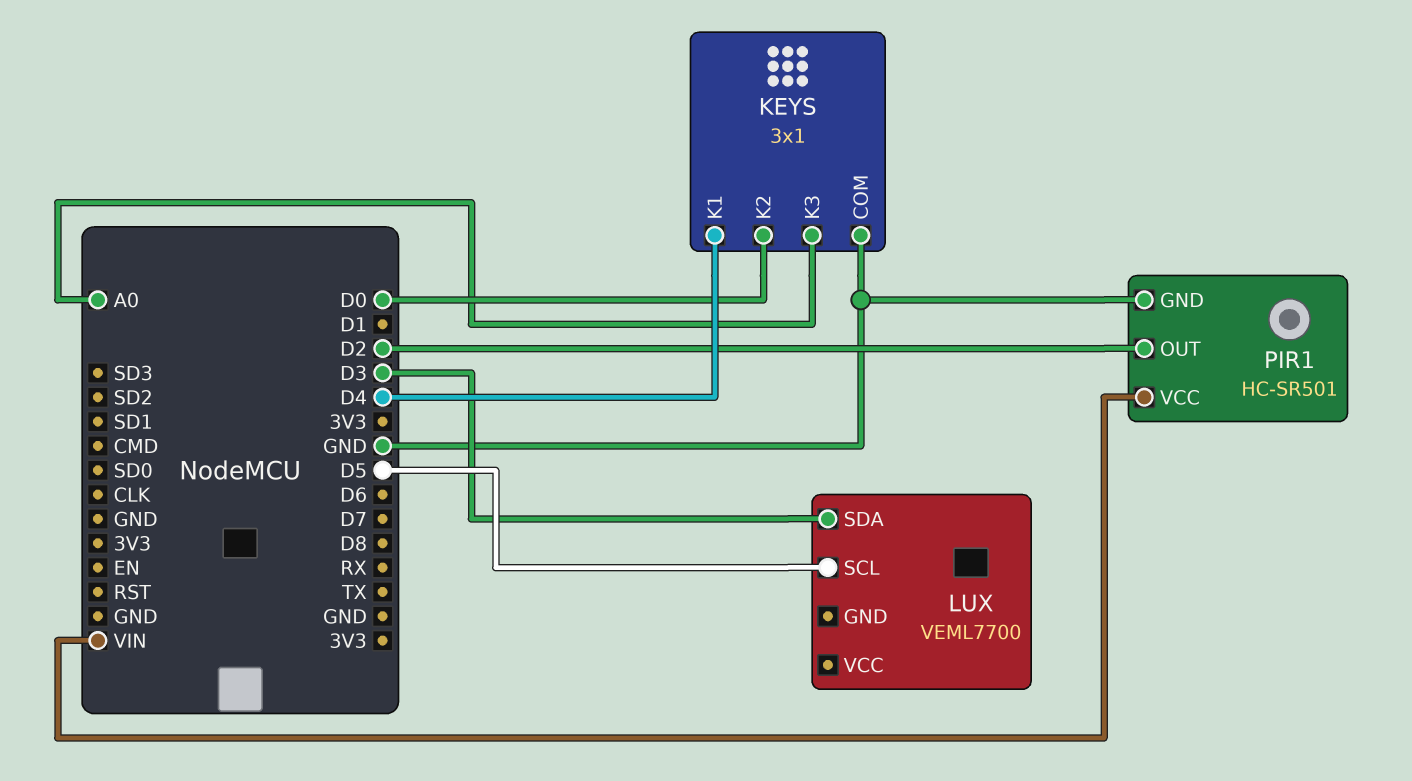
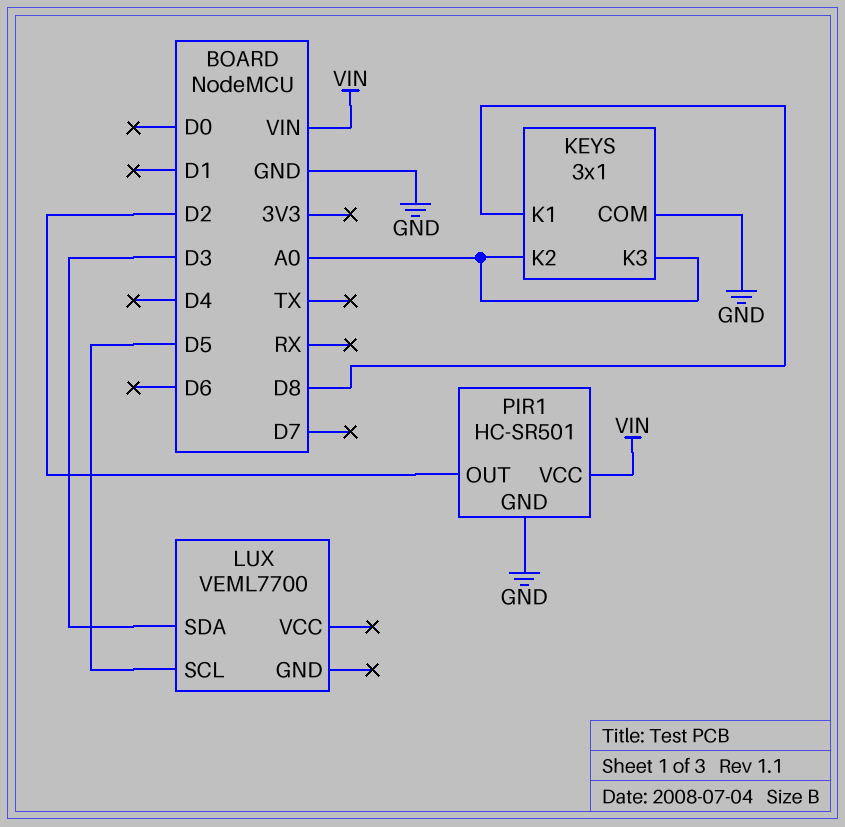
KEYS pin K1: D4 -> D8
KEYS pin K2: D0 -> A0

